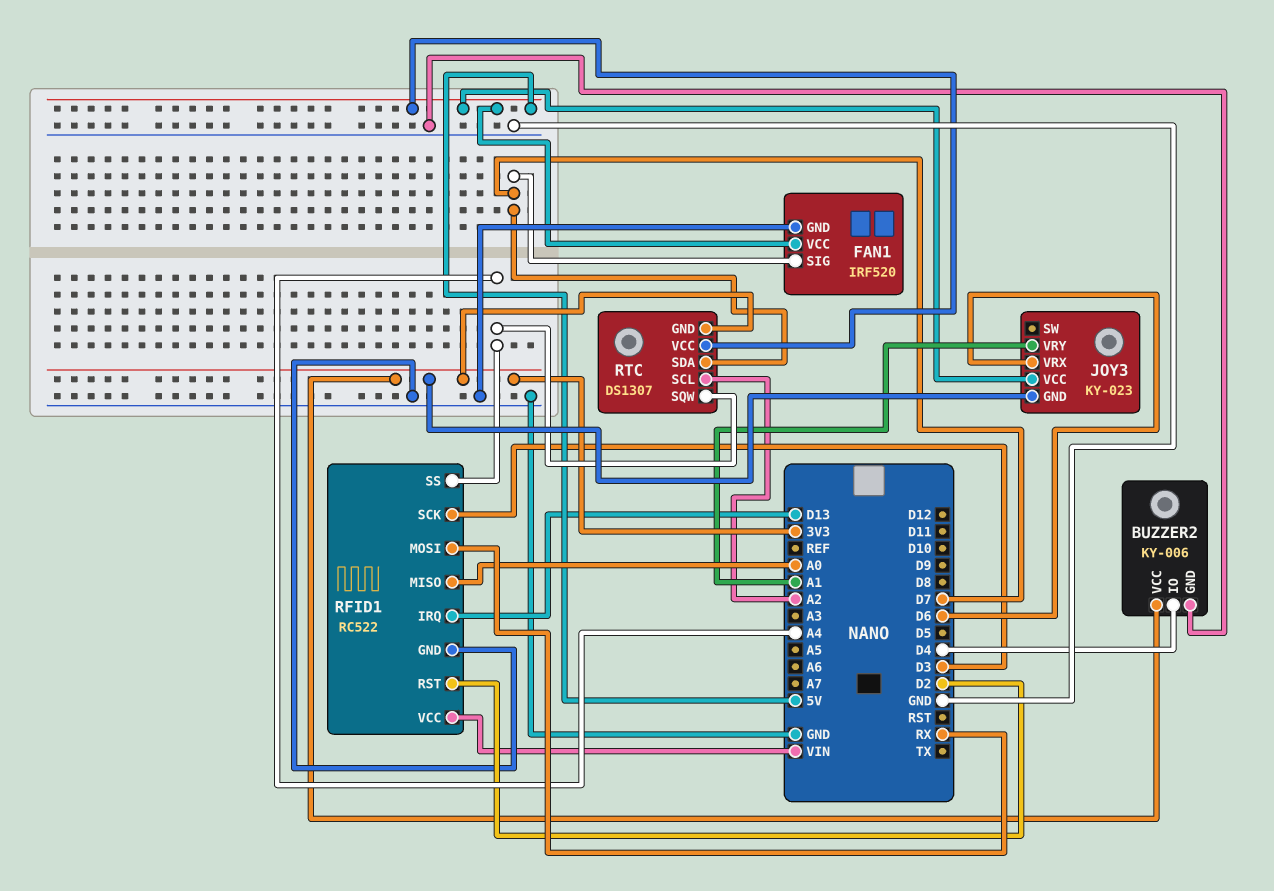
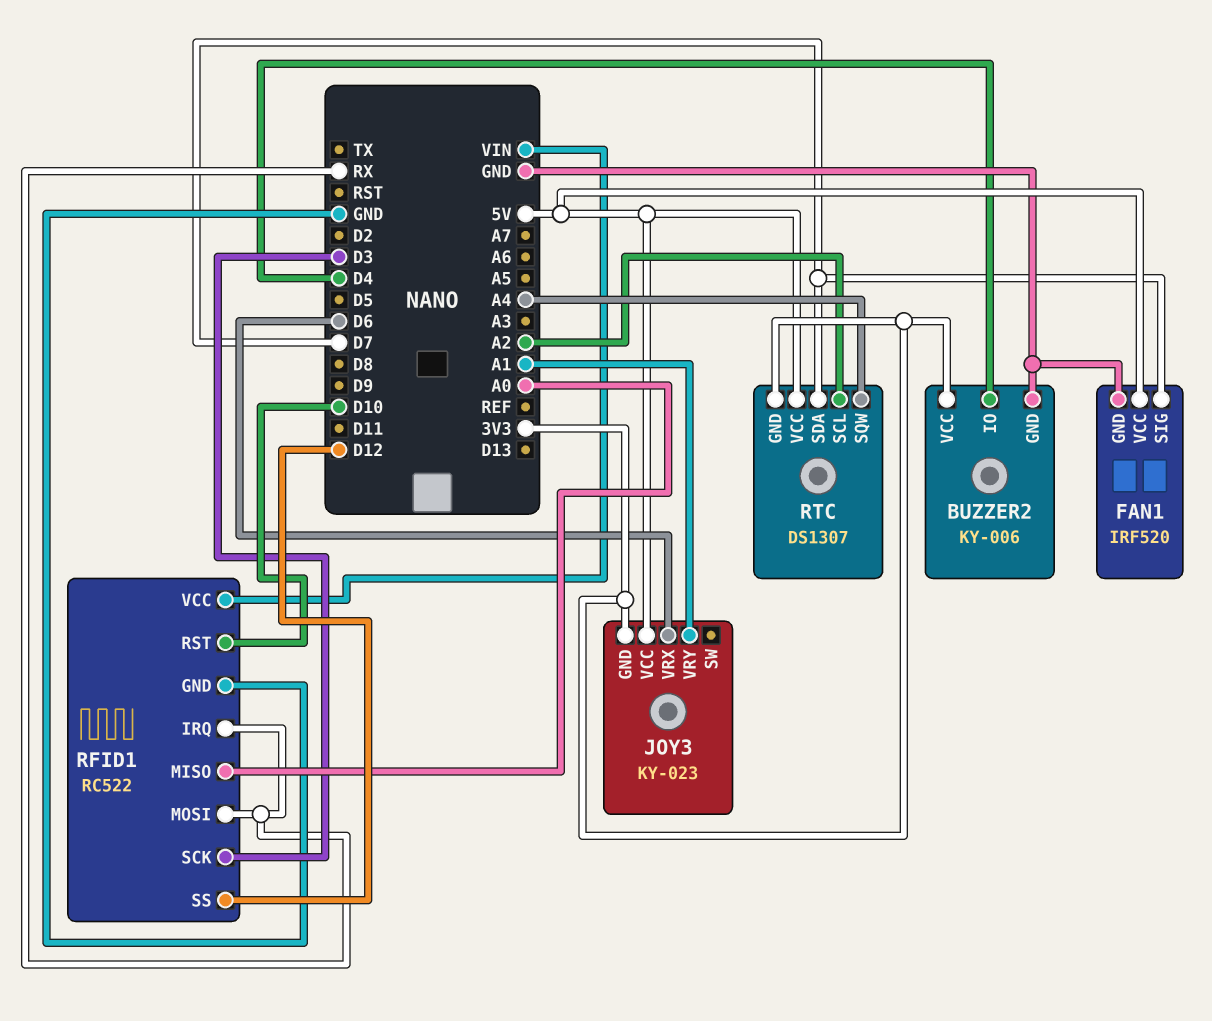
RFID1 pin IRQ: D13 -> RX
RFID1 pin RST: D2 -> D10
RFID1 pin SS: A4 -> D12

